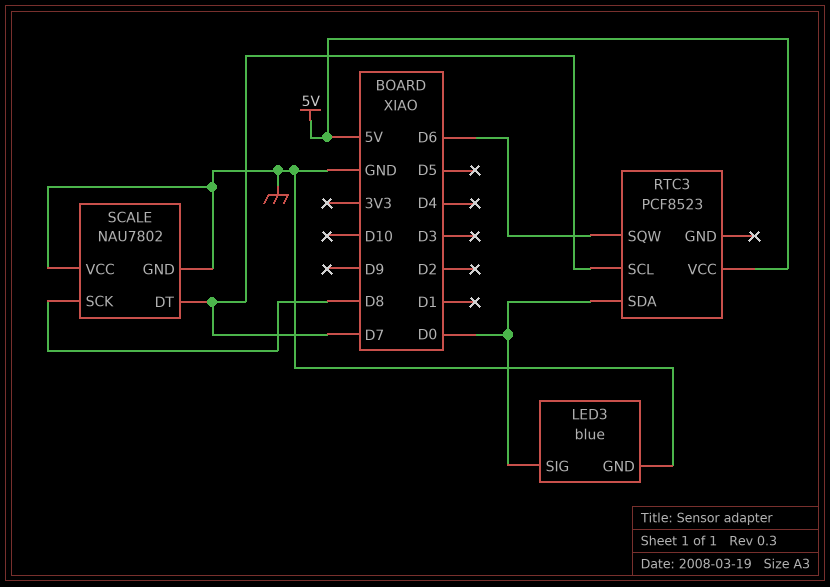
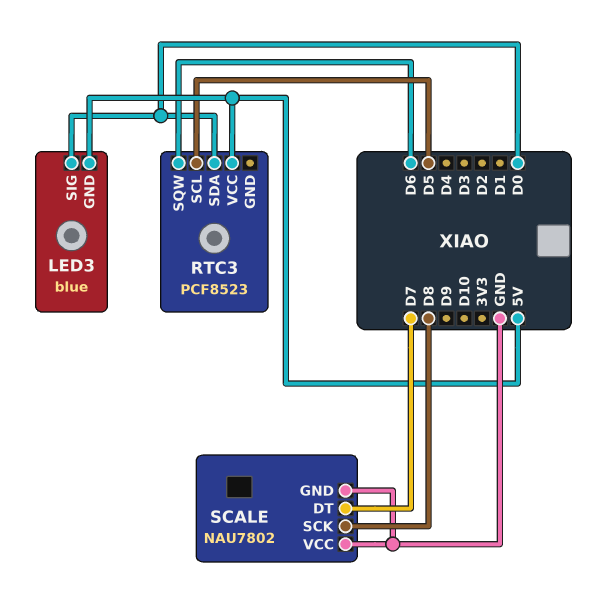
LED3 pin GND: GND -> 5V
RTC3 pin SCL: D7 -> D5

